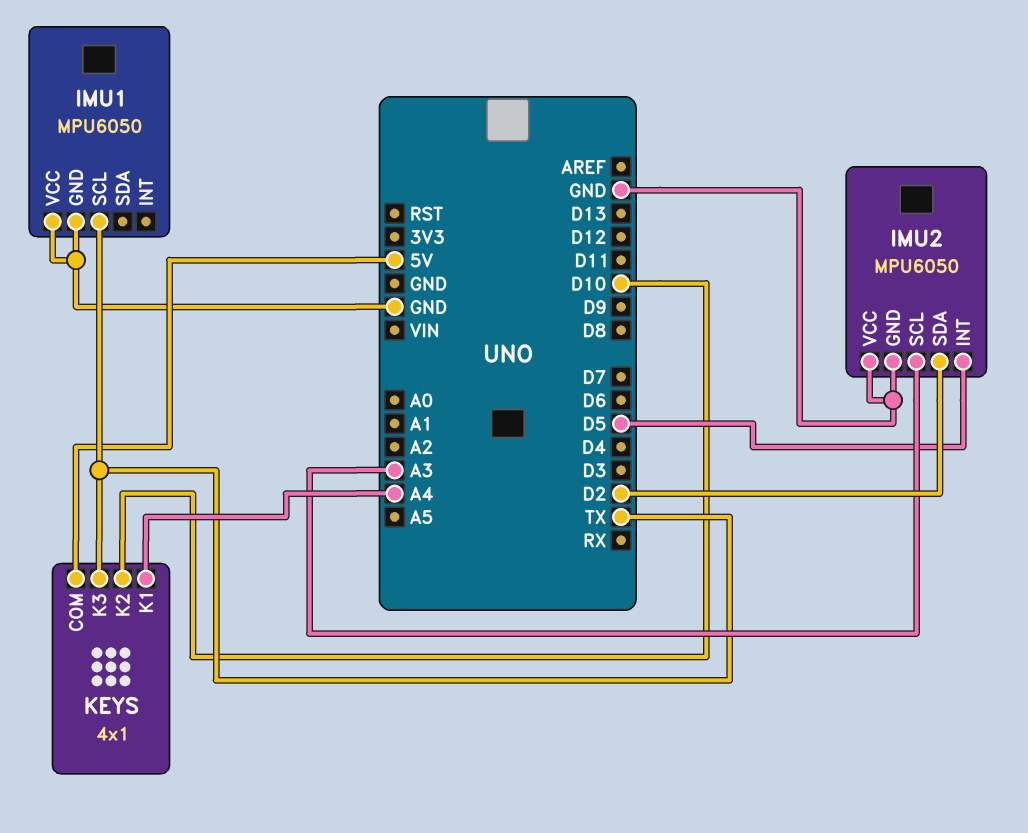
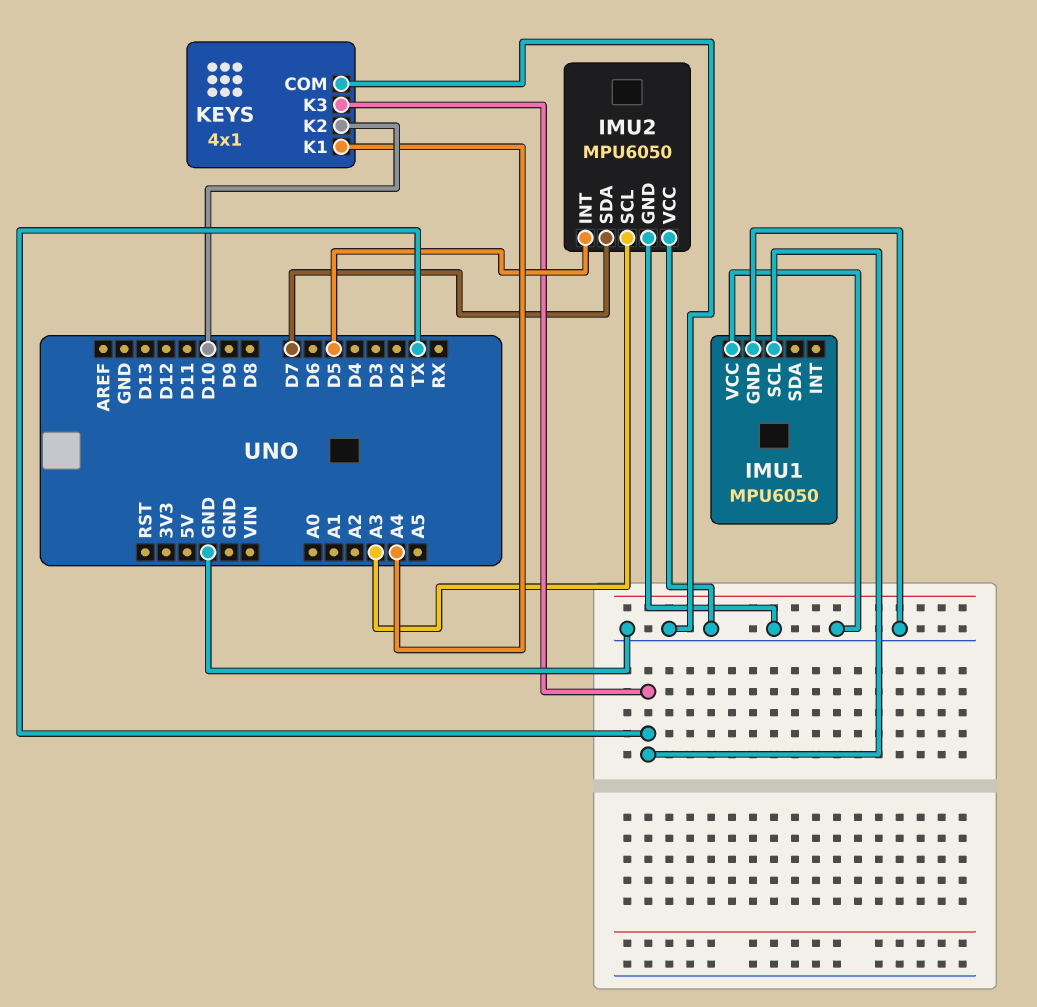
IMU2 pin SDA: D2 -> D7
KEYS pin COM: 5V -> GND

